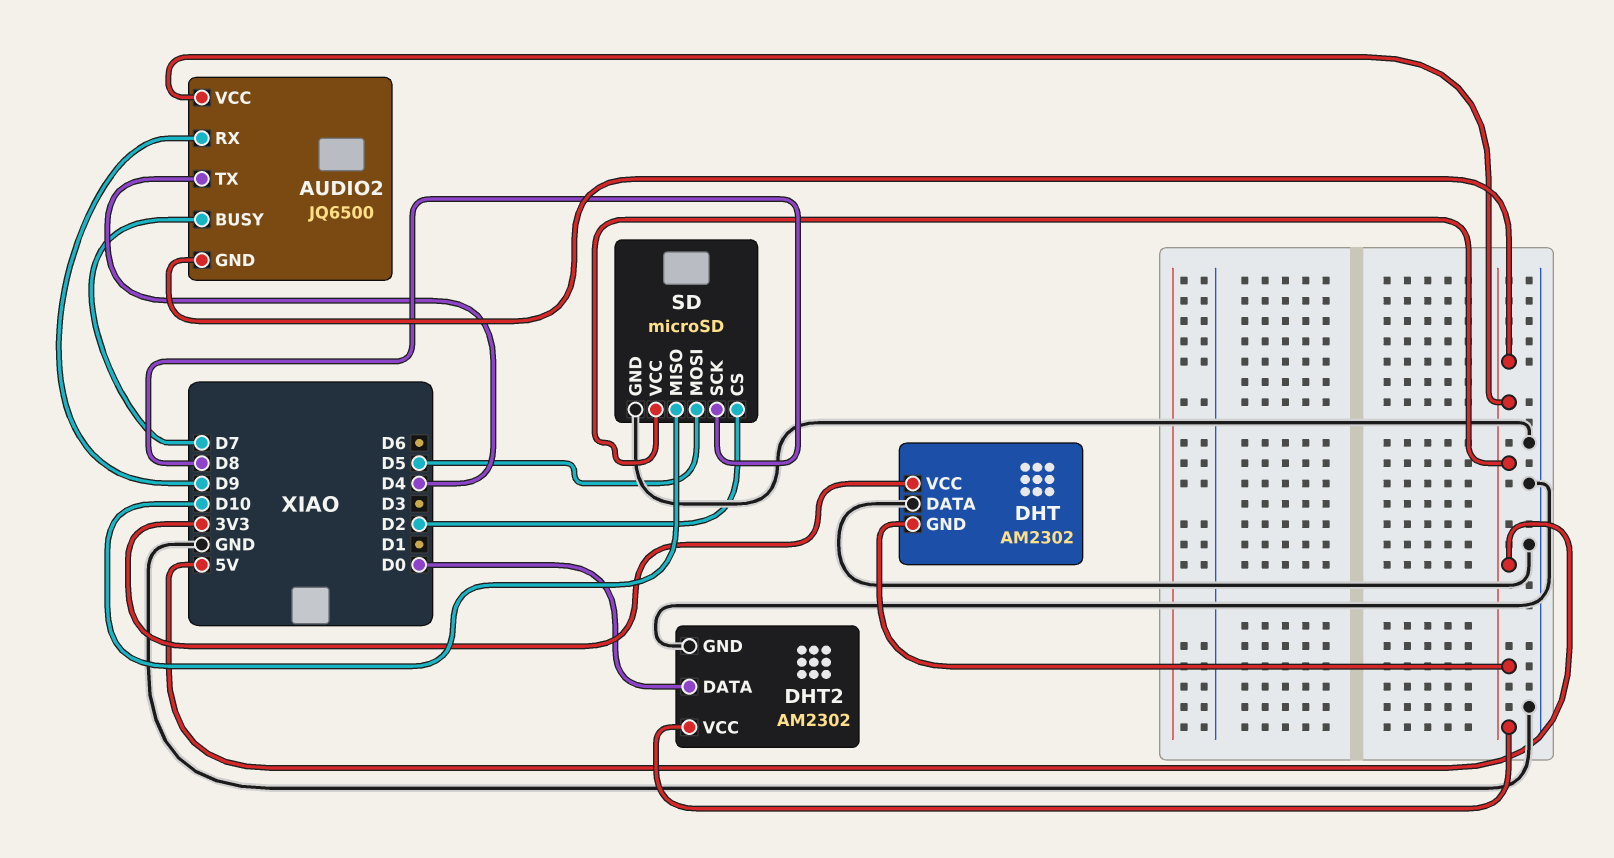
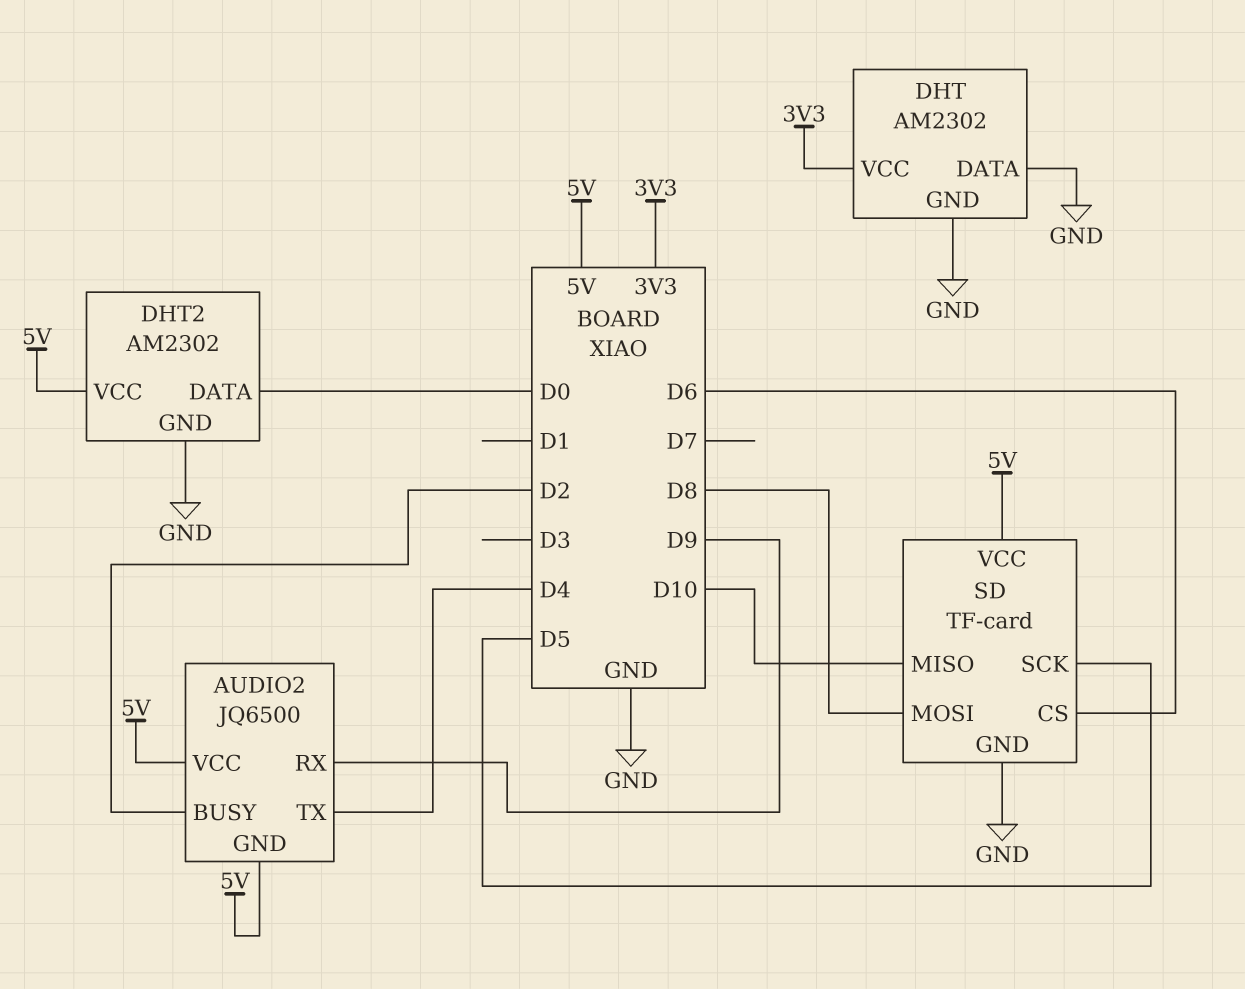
AUDIO2 pin BUSY: D7 -> D2
DHT pin GND: 5V -> GND
SD: microSD -> TF-card
SD pin CS: D2 -> D6
SD pin MOSI: D5 -> D8
SD pin SCK: D8 -> D5

